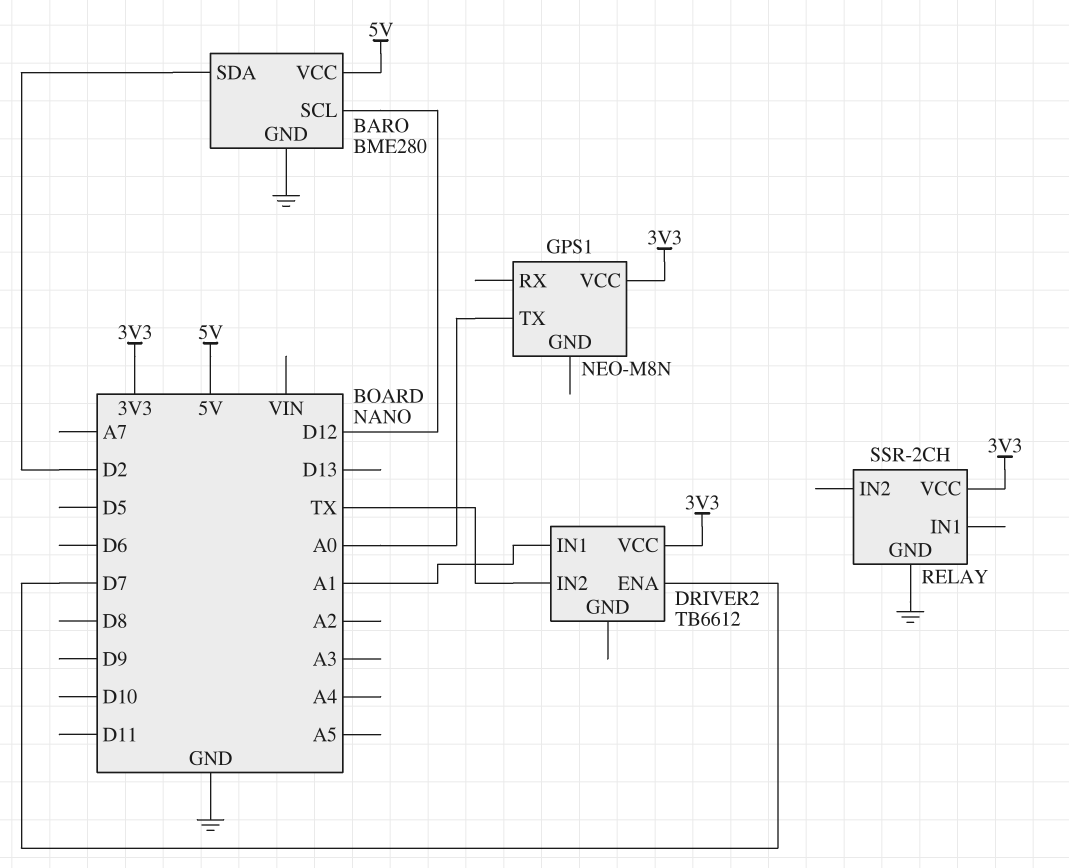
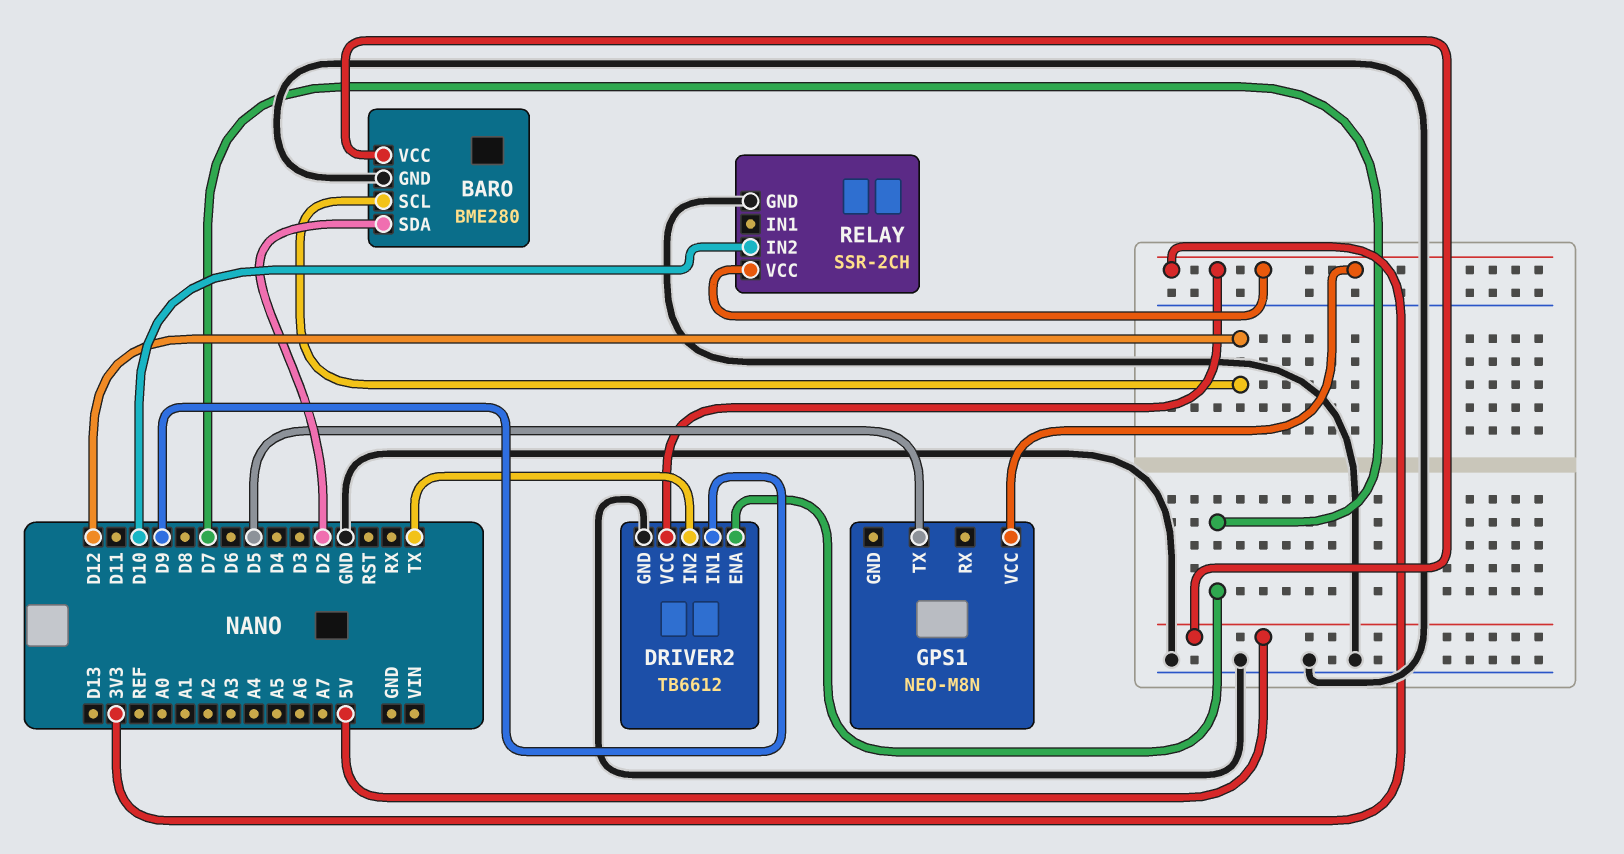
DRIVER2 pin GND: none -> GND
DRIVER2 pin IN1: A1 -> D9
GPS1 pin TX: A0 -> D5
RELAY pin IN2: none -> D10

